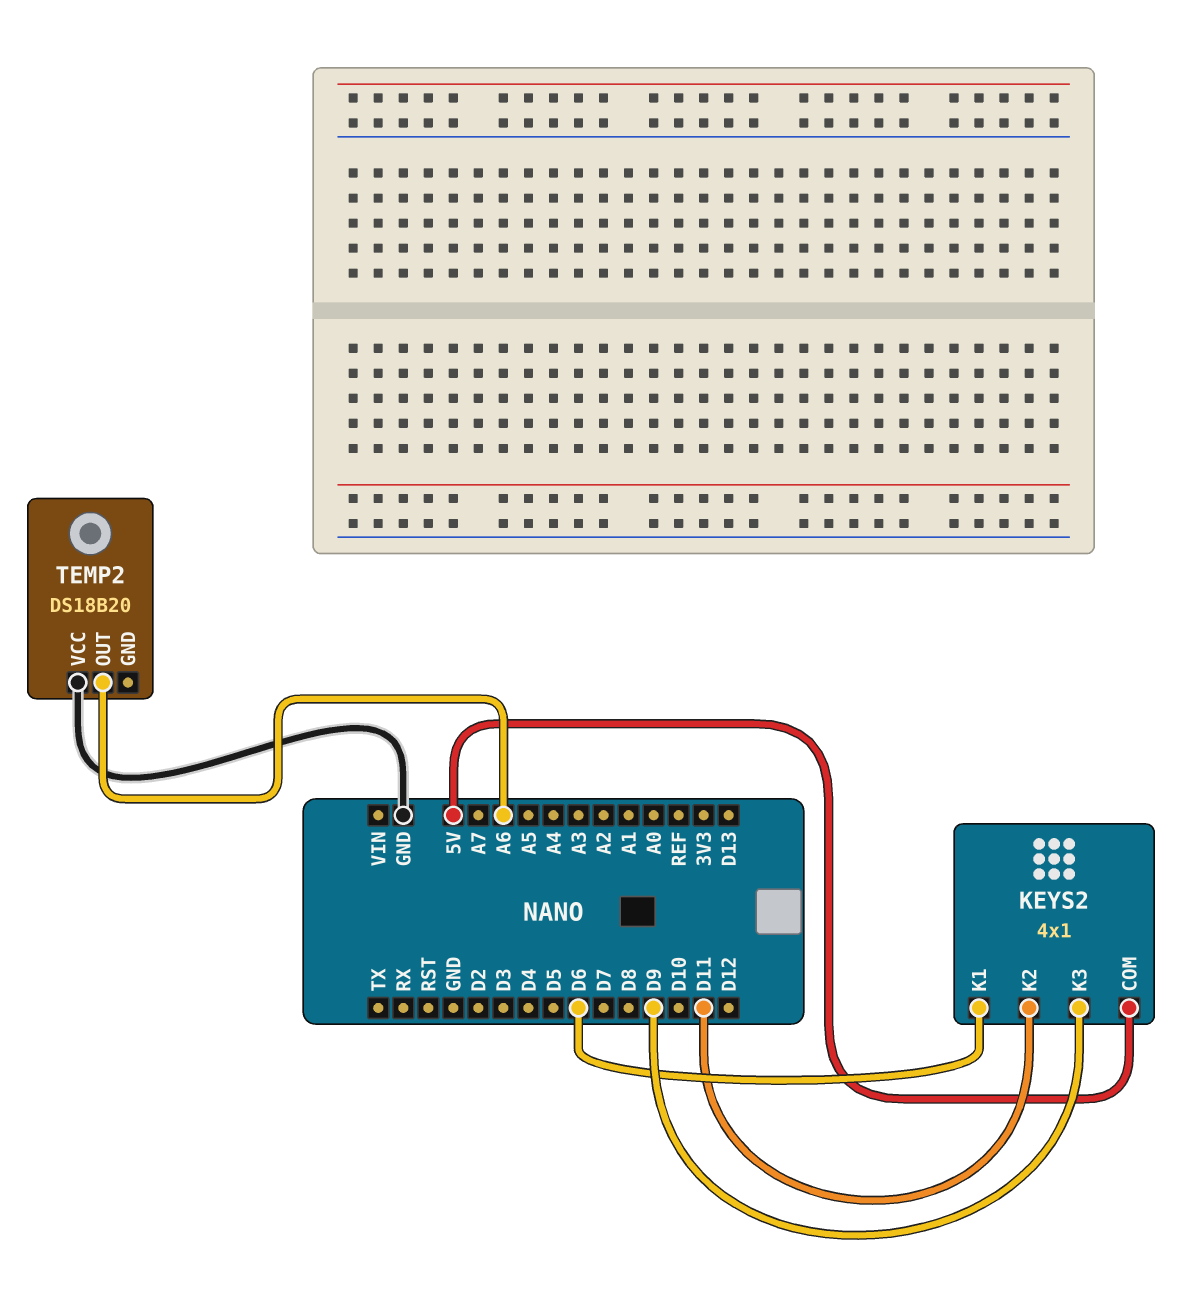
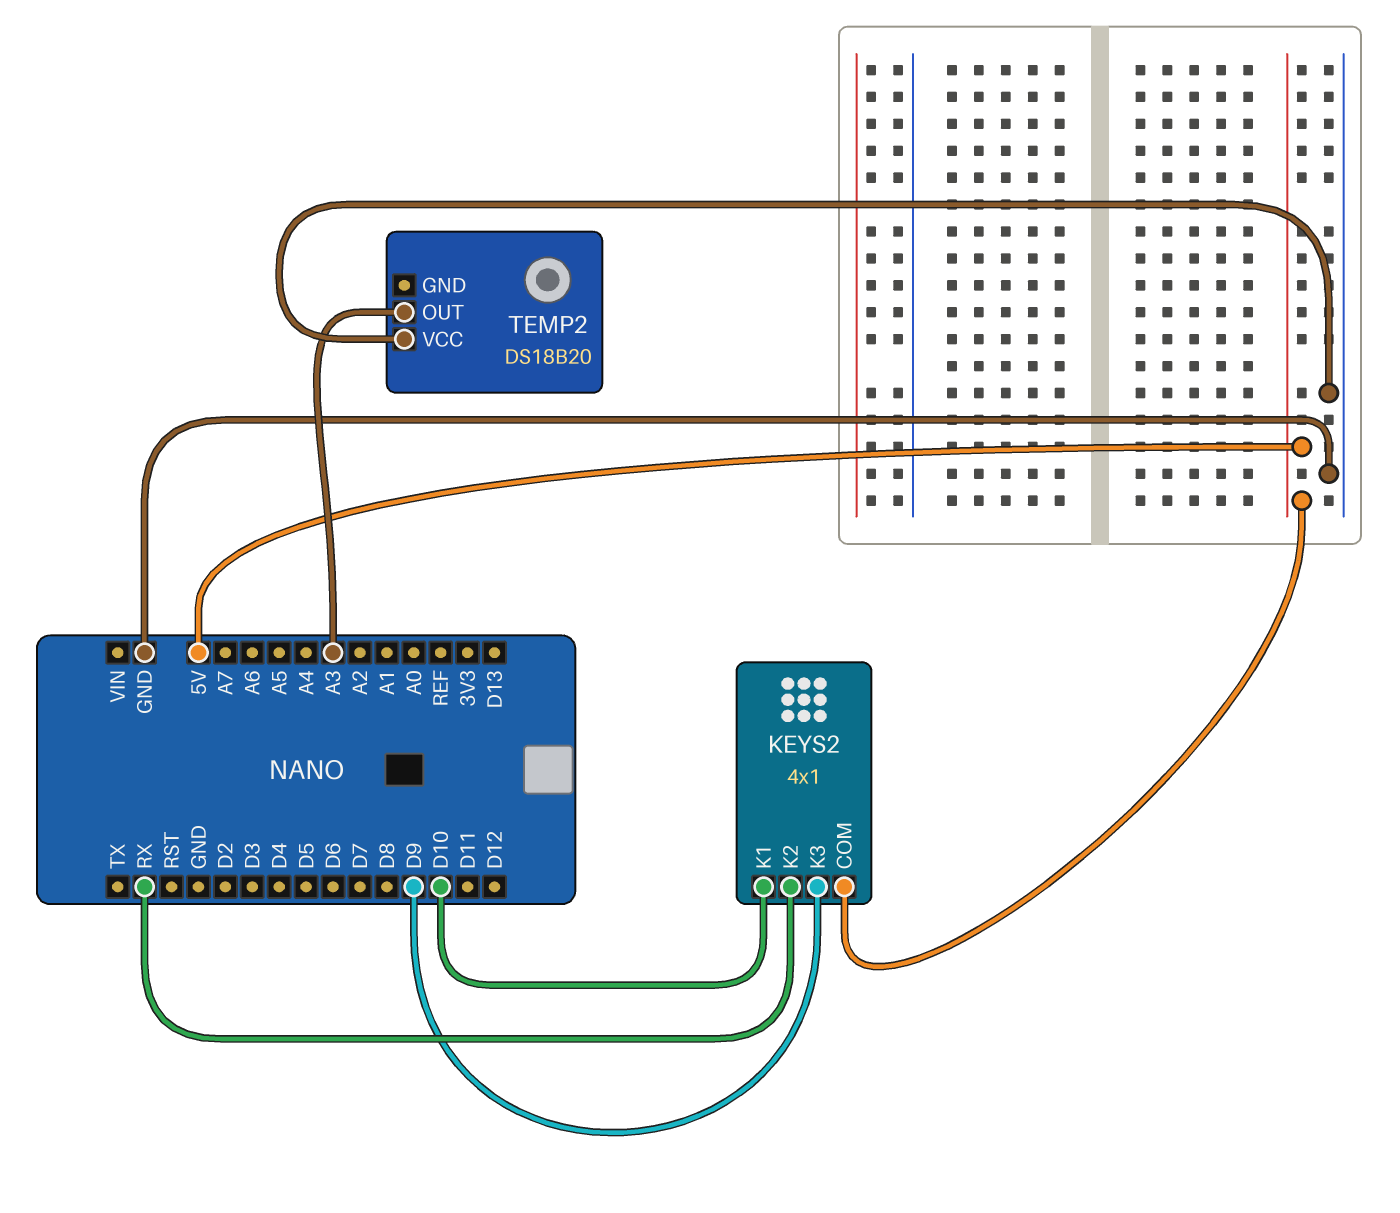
KEYS2 pin K1: D6 -> D10
KEYS2 pin K2: D11 -> RX
TEMP2 pin OUT: A6 -> A3

